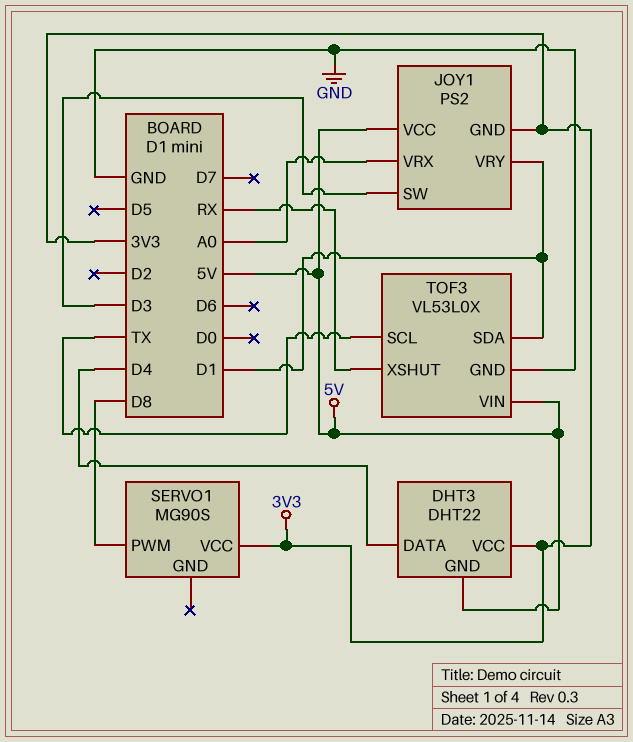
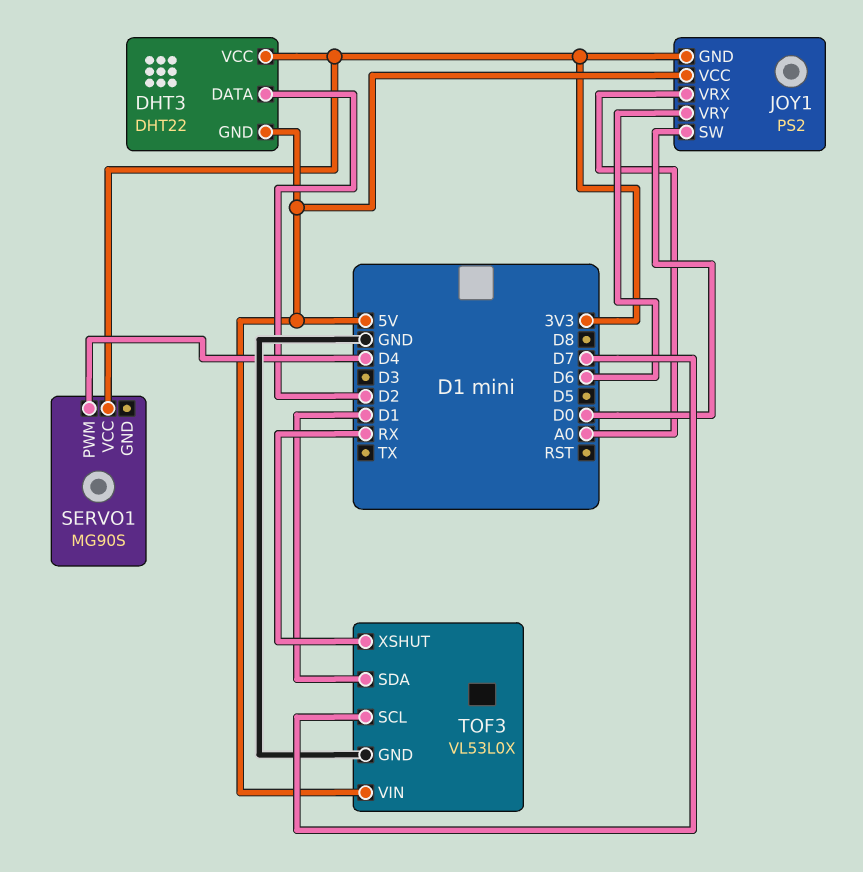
DHT3 pin DATA: D4 -> D2
JOY1 pin SW: D3 -> D0
JOY1 pin VRY: D1 -> D6
SERVO1 pin PWM: D8 -> D4
TOF3 pin SCL: TX -> D7

